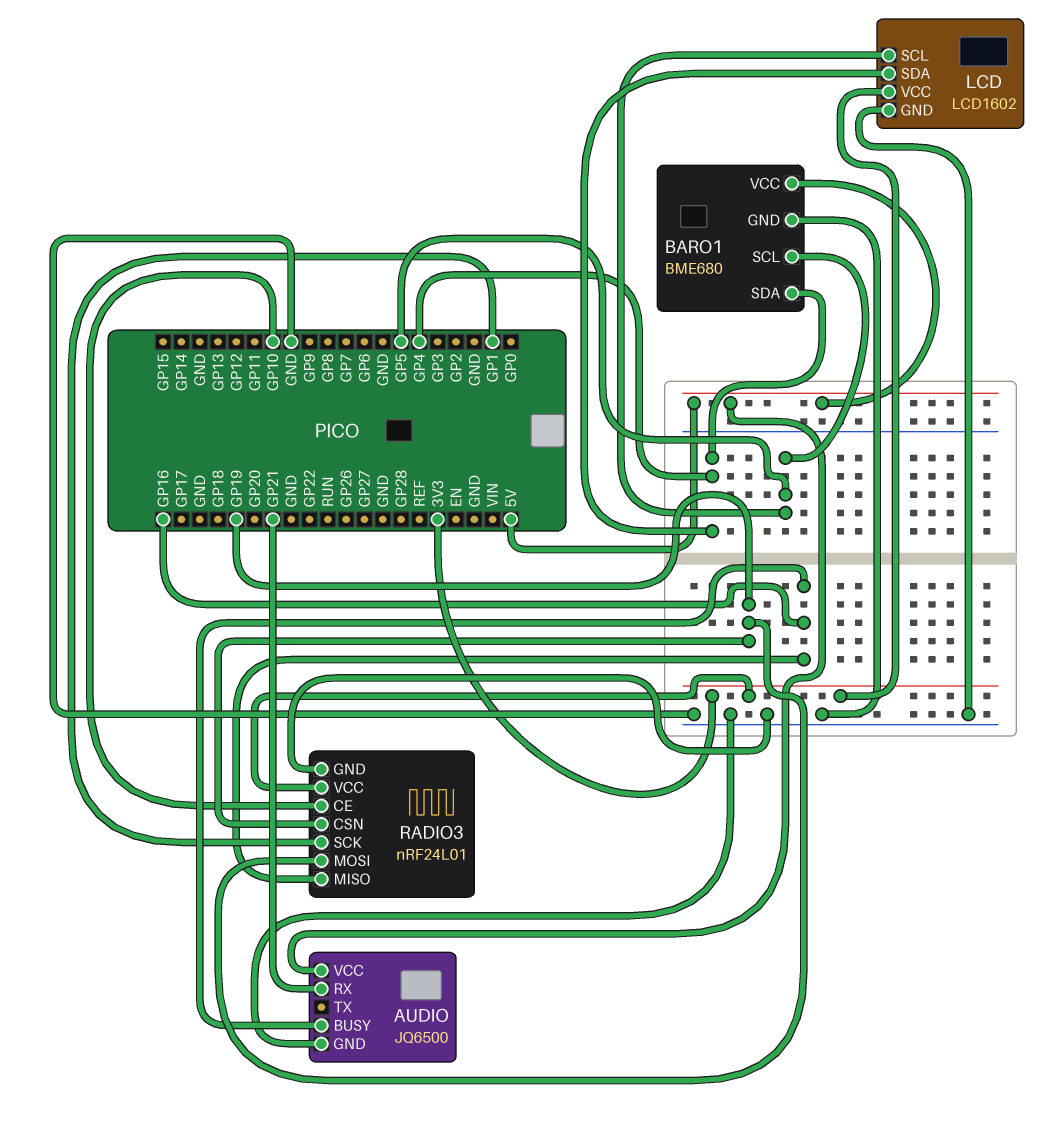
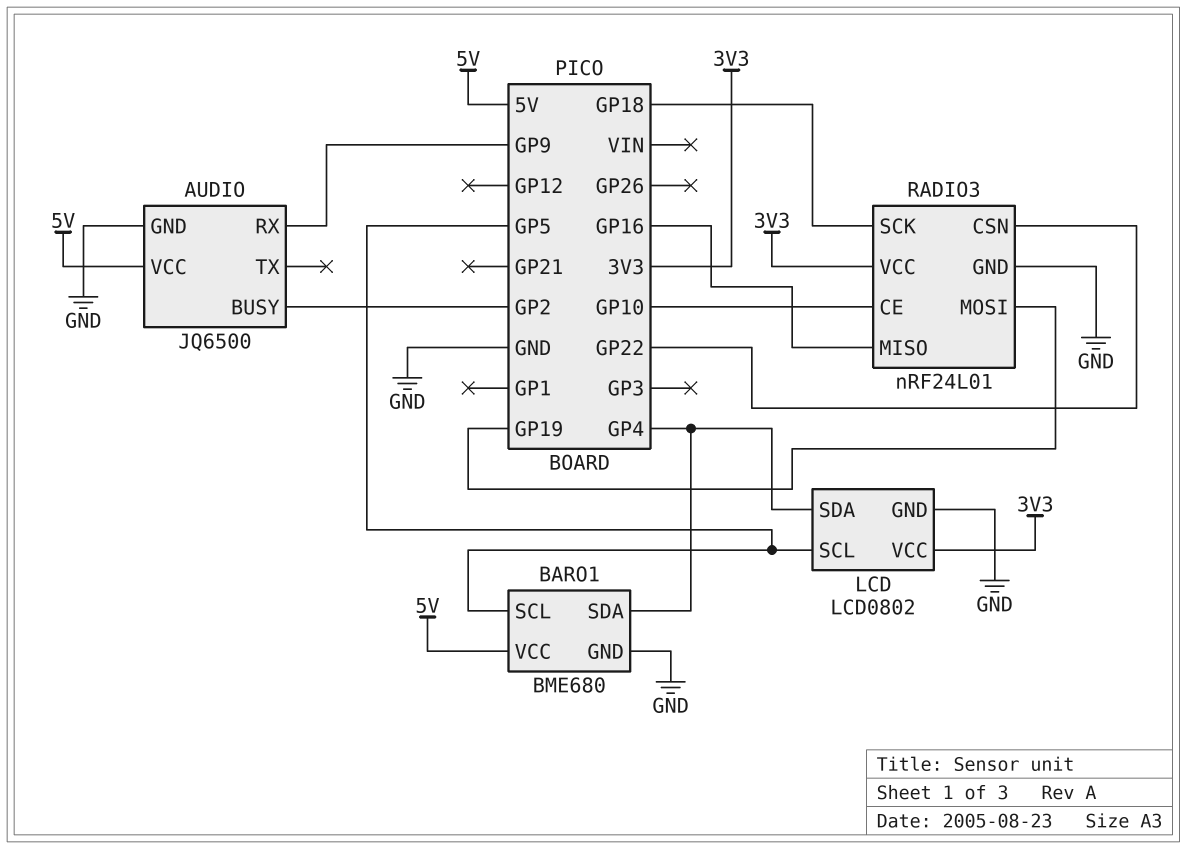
AUDIO pin BUSY: GP16 -> GP2
AUDIO pin RX: GP21 -> GP9
LCD: LCD1602 -> LCD0802
RADIO3 pin CSN: GP19 -> GP22
RADIO3 pin SCK: GP1 -> GP18

